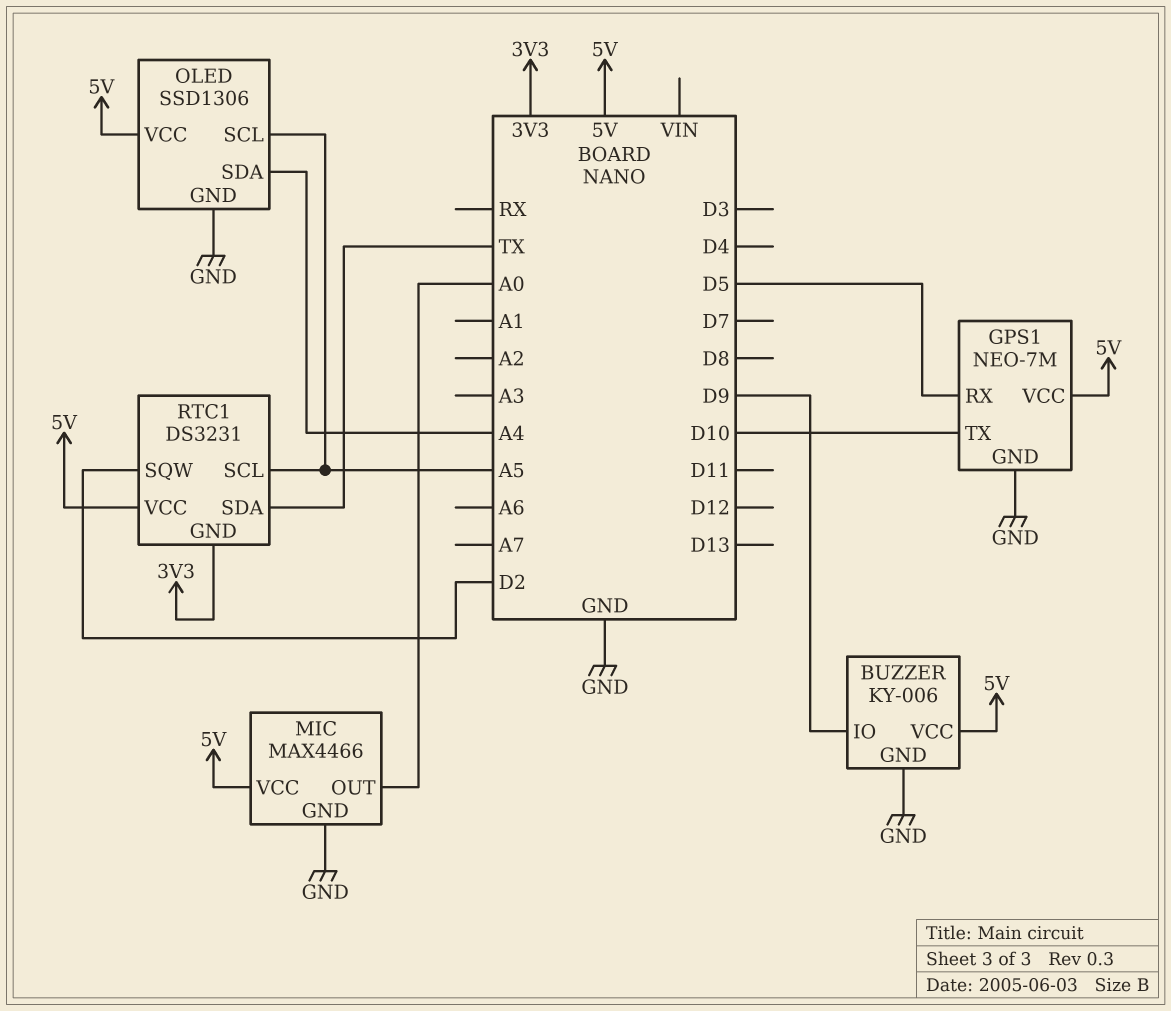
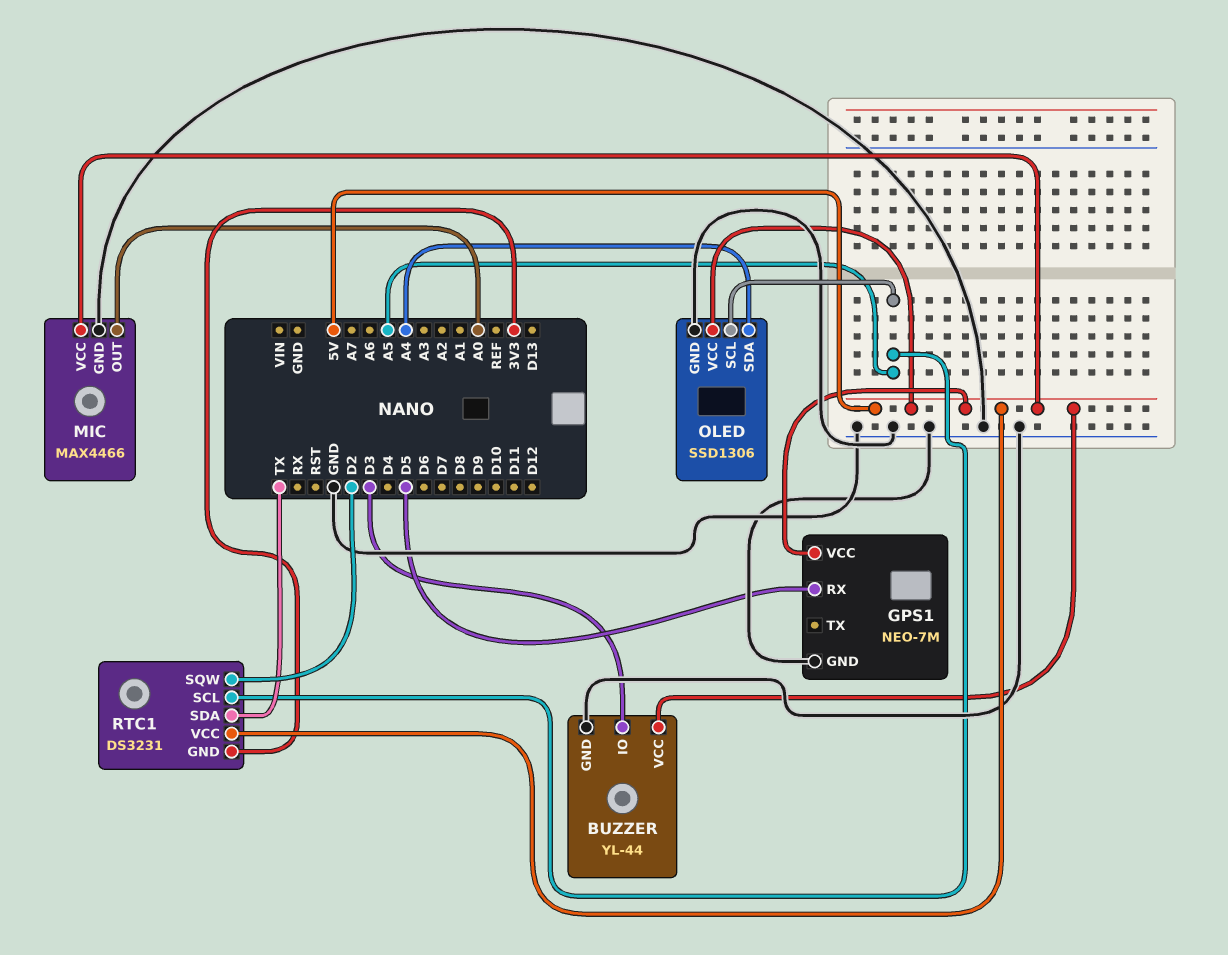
BUZZER: KY-006 -> YL-44
BUZZER pin IO: D9 -> D3
GPS1 pin TX: D10 -> none

